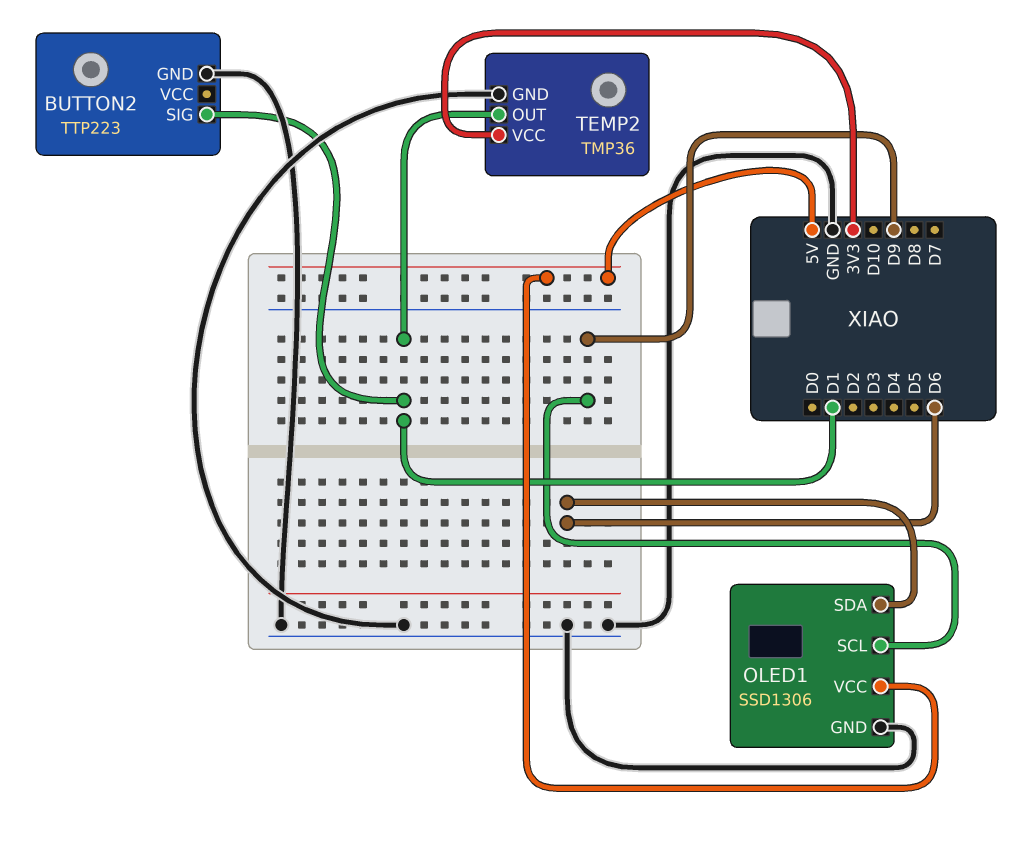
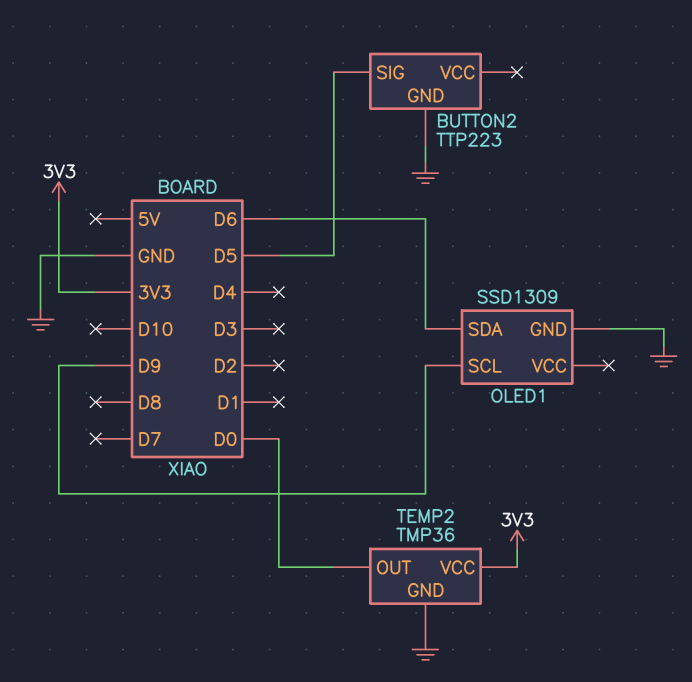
BUTTON2 pin SIG: D1 -> D5
OLED1: SSD1306 -> SSD1309
OLED1 pin VCC: 5V -> none
TEMP2 pin OUT: D1 -> D0

